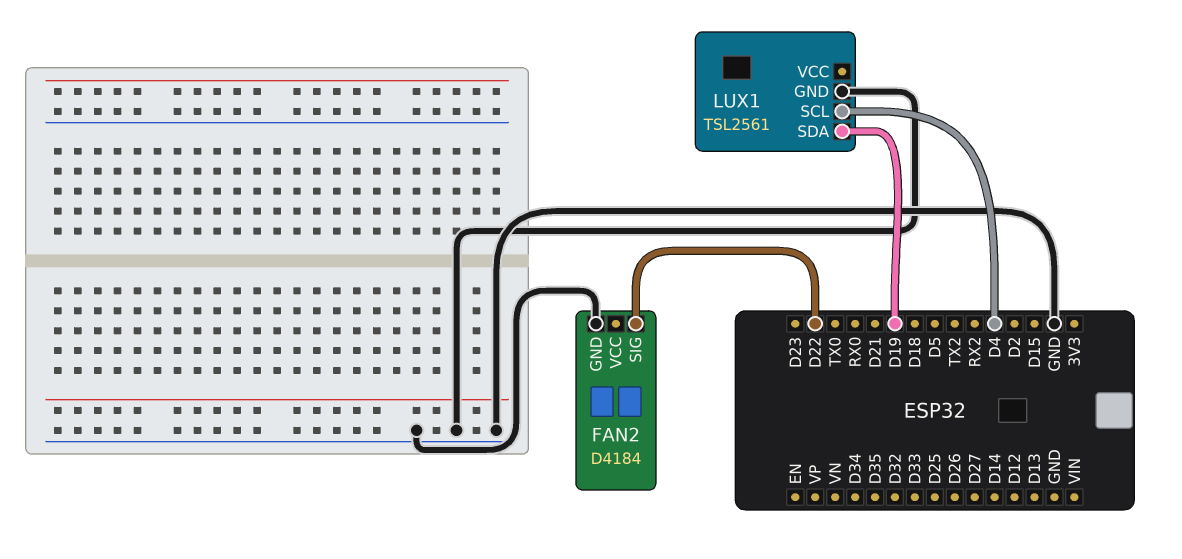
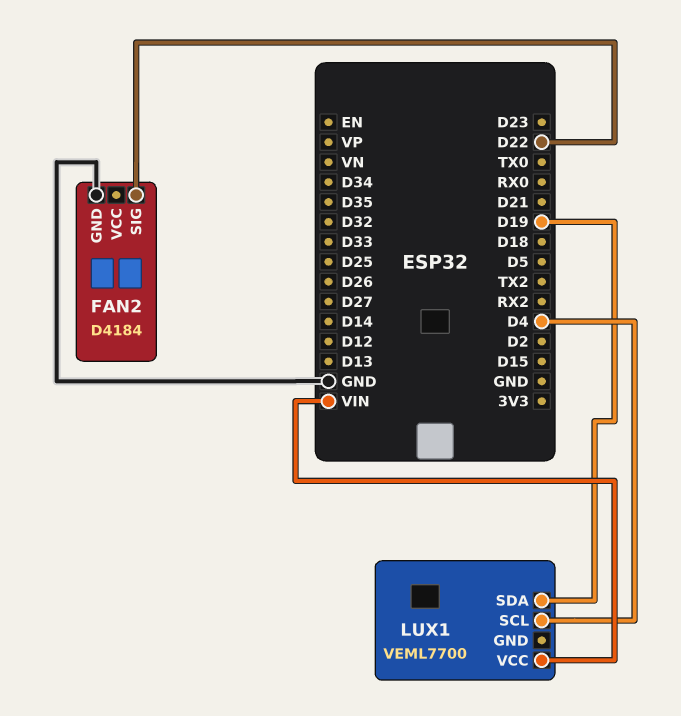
LUX1: TSL2561 -> VEML7700
LUX1 pin GND: GND -> none
LUX1 pin VCC: none -> VIN

